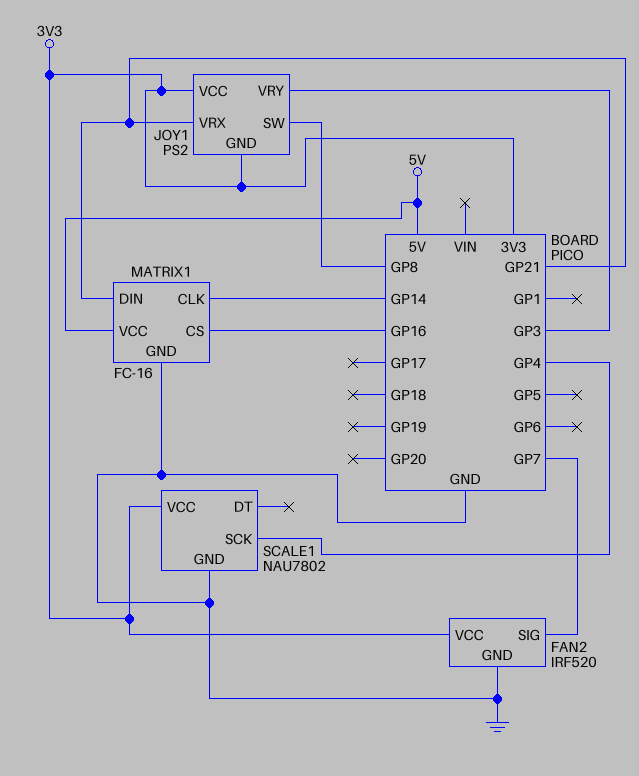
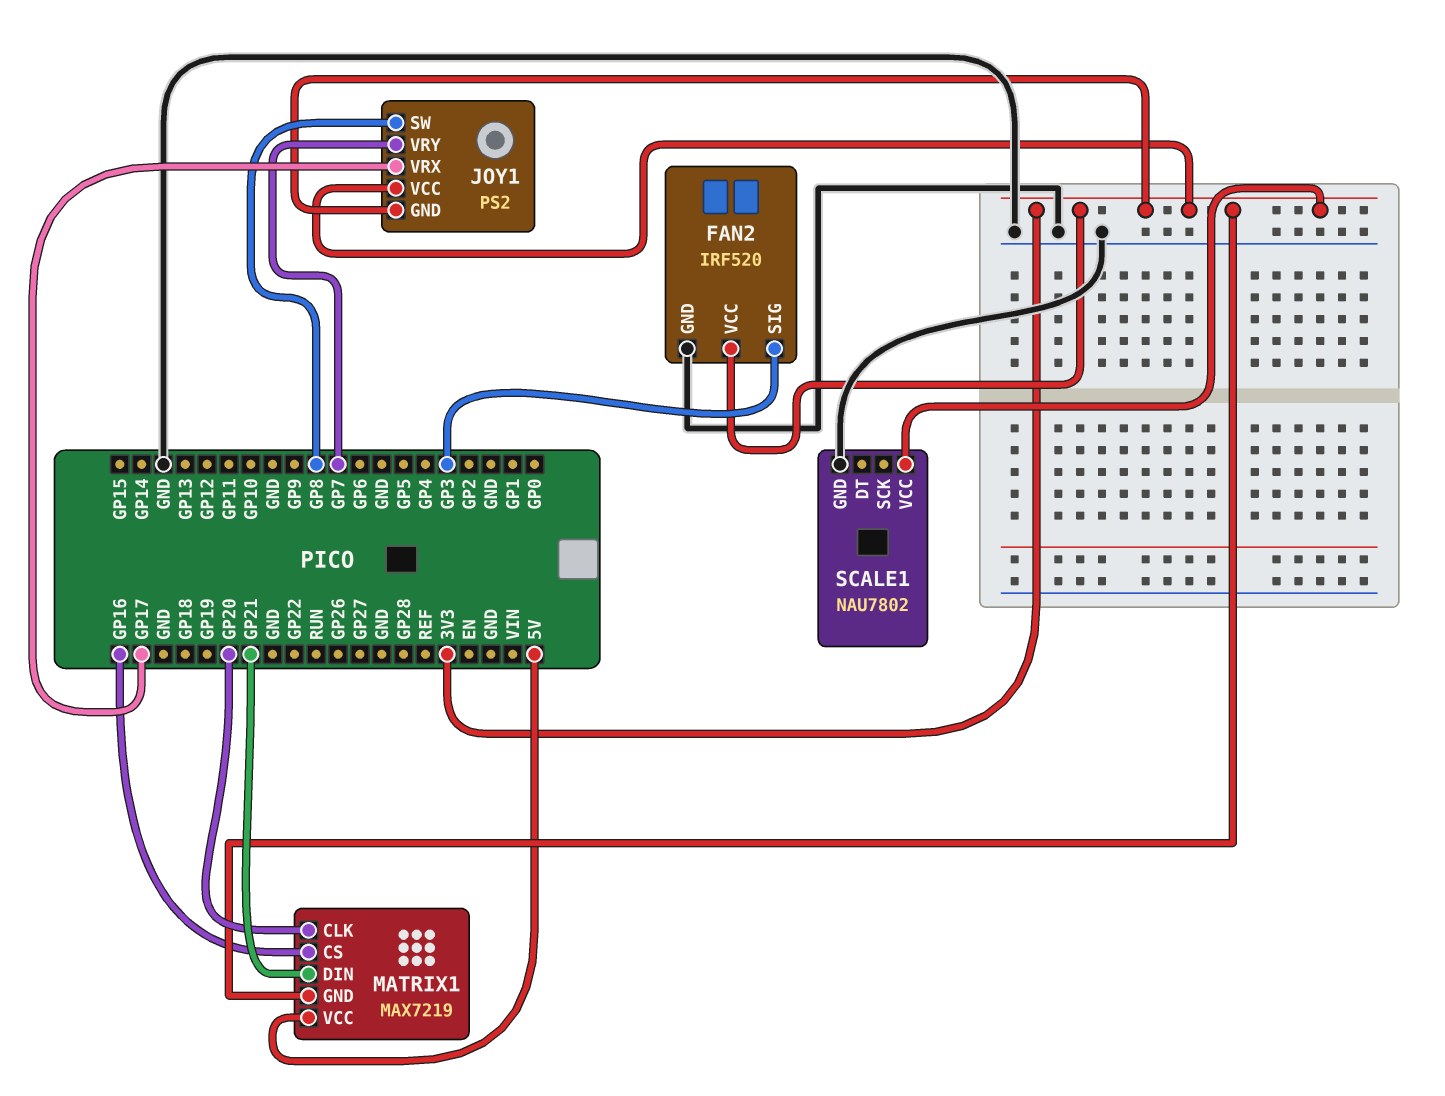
FAN2 pin SIG: GP7 -> GP3
JOY1 pin VRX: GP21 -> GP17
JOY1 pin VRY: GP3 -> GP7
MATRIX1: FC-16 -> MAX7219
MATRIX1 pin CLK: GP14 -> GP20
MATRIX1 pin GND: GND -> 3V3
SCALE1 pin SCK: GP4 -> none

